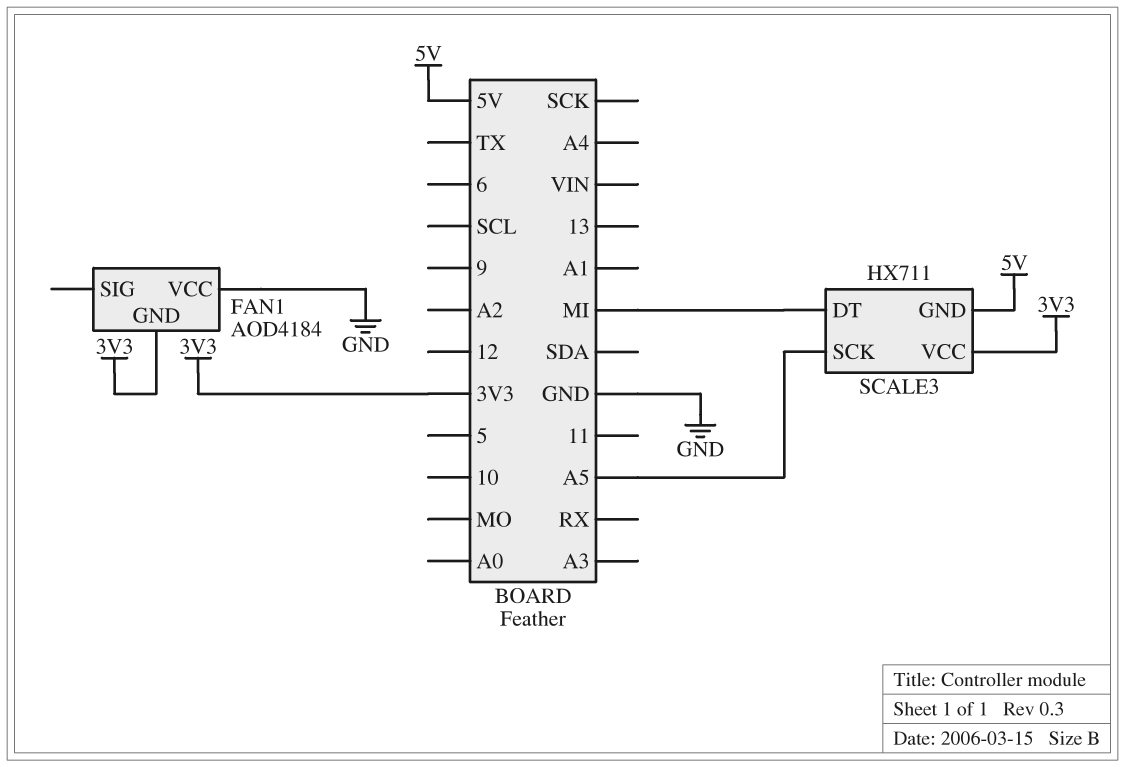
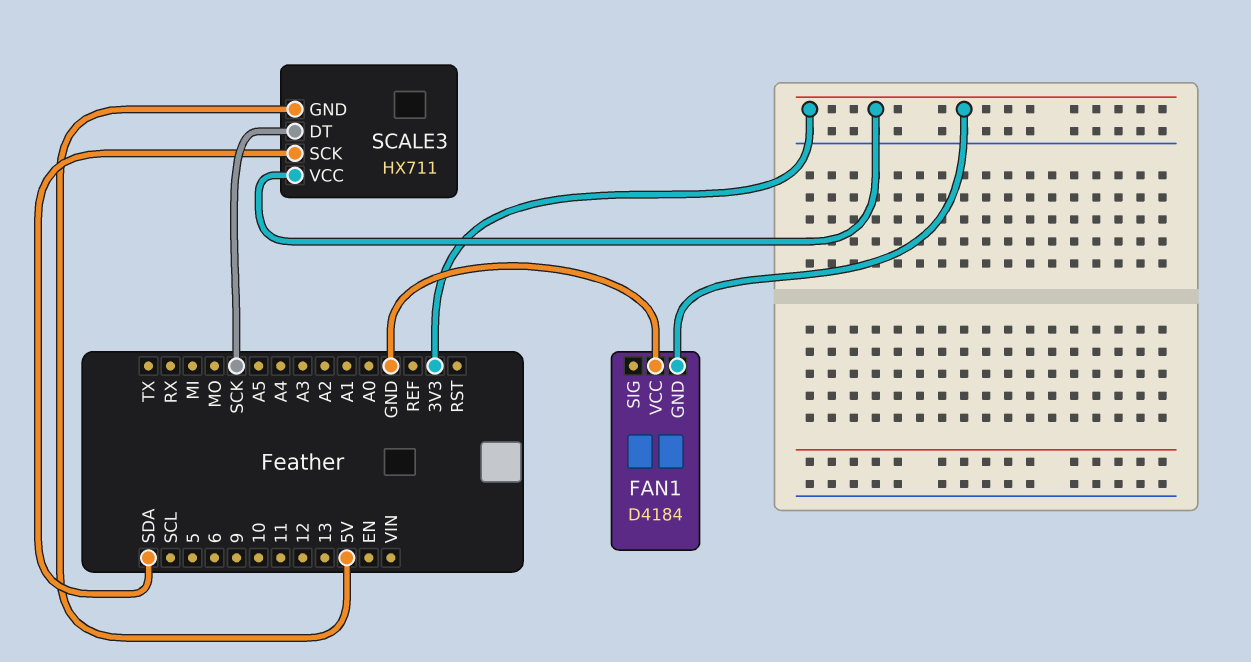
FAN1: AOD4184 -> D4184
SCALE3 pin DT: MI -> SCK
SCALE3 pin SCK: A5 -> SDA

